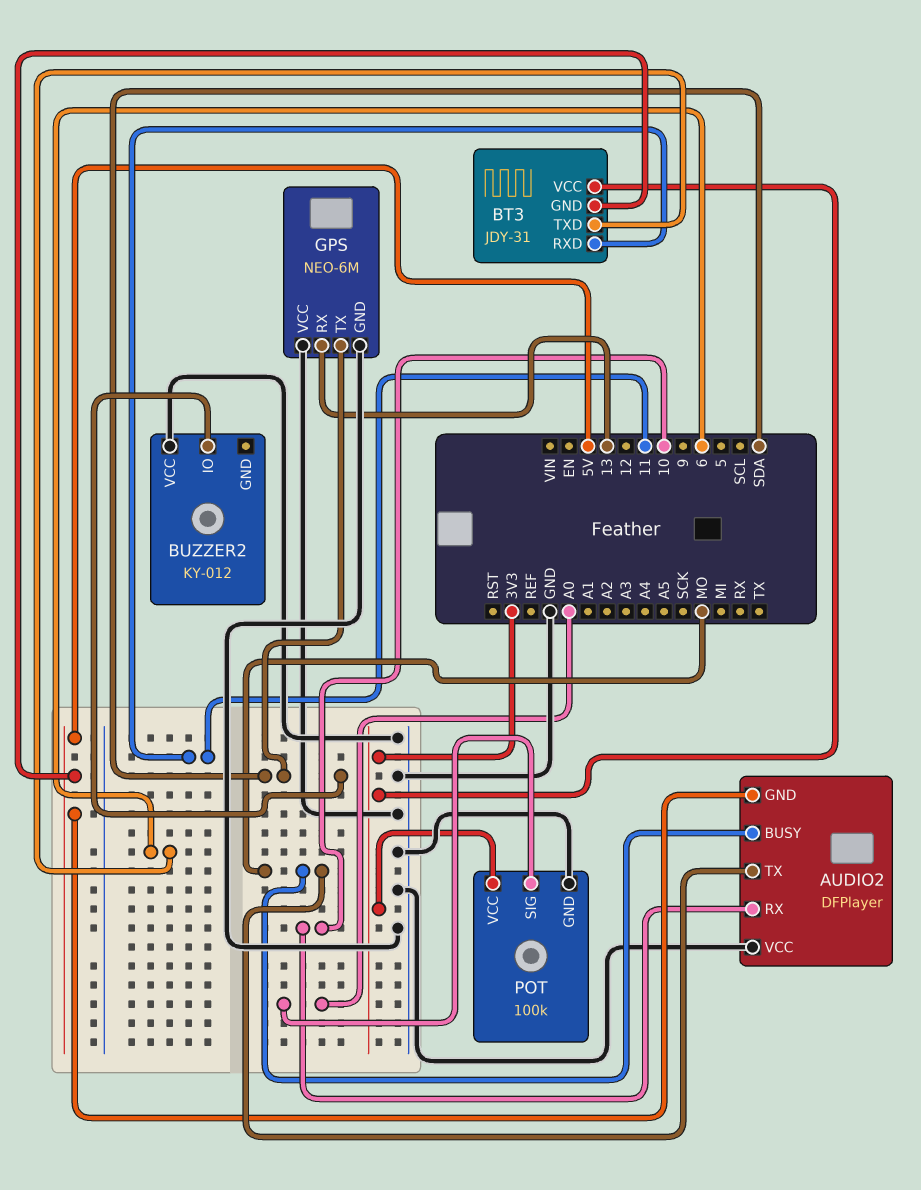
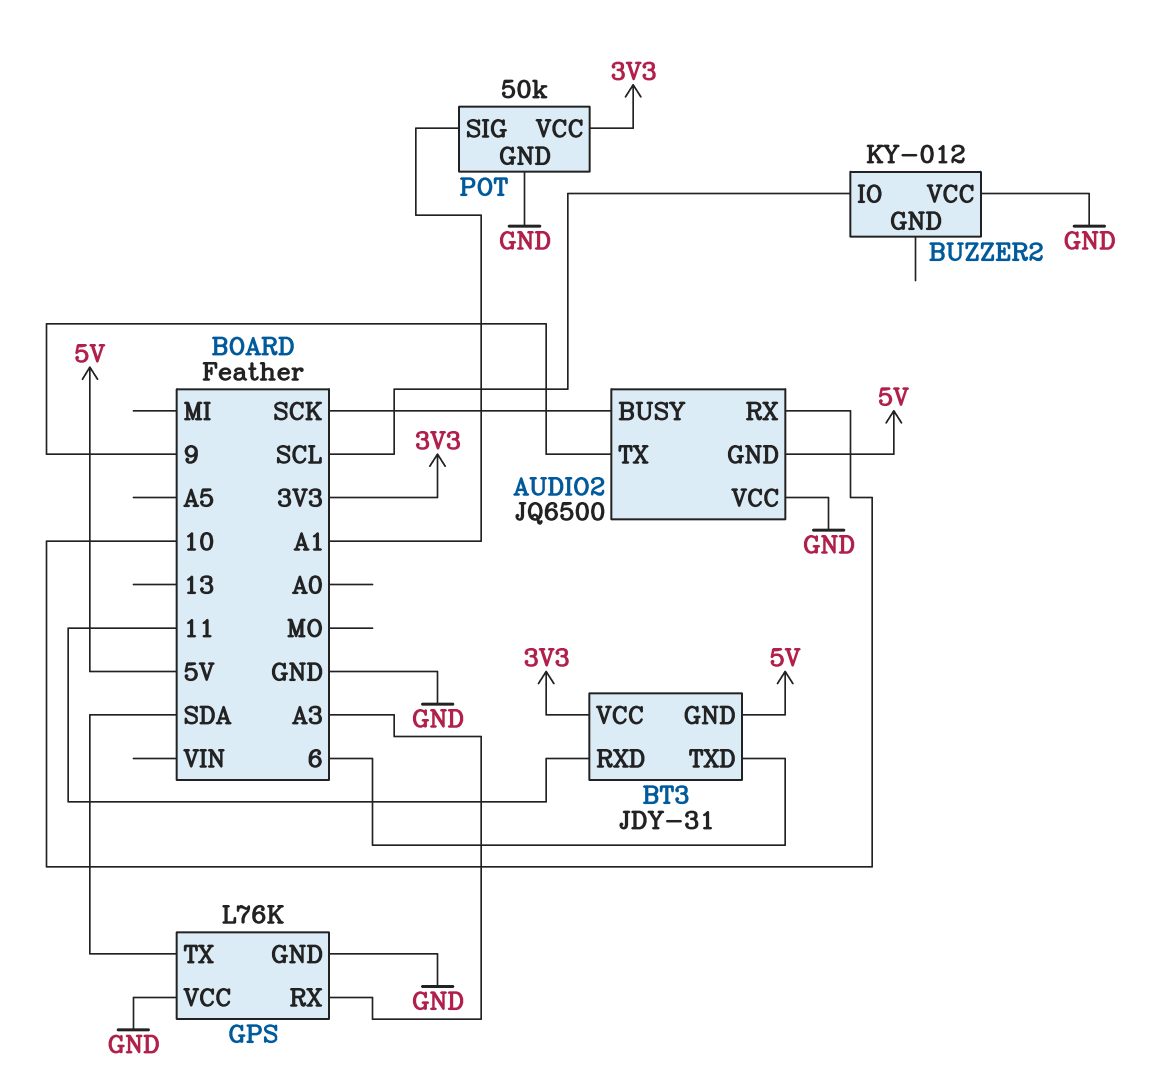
AUDIO2: DFPlayer -> JQ6500
AUDIO2 pin BUSY: MO -> SCK
AUDIO2 pin TX: MO -> 9
BUZZER2 pin IO: SDA -> SCL
GPS: NEO-6M -> L76K
GPS pin RX: 13 -> A3
POT: 100k -> 50k
POT pin SIG: A0 -> A1

